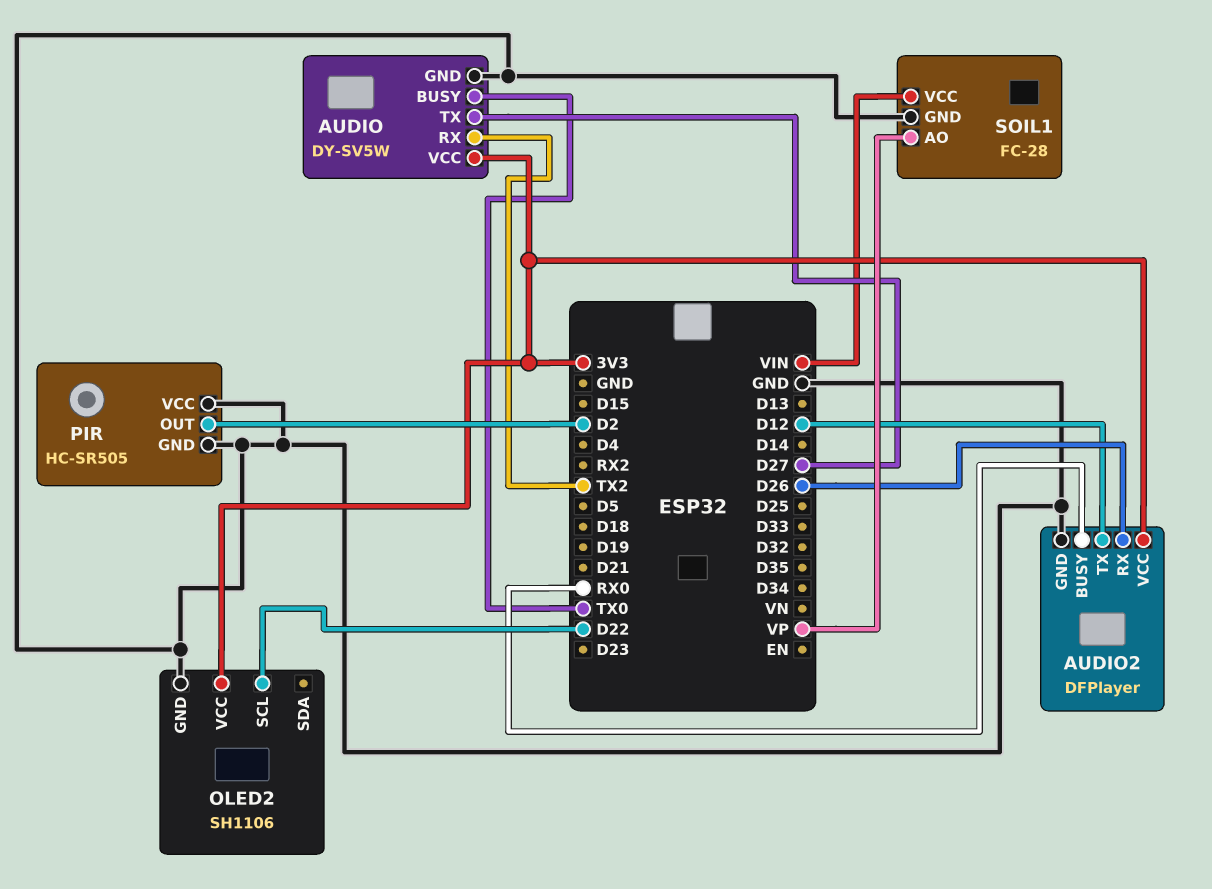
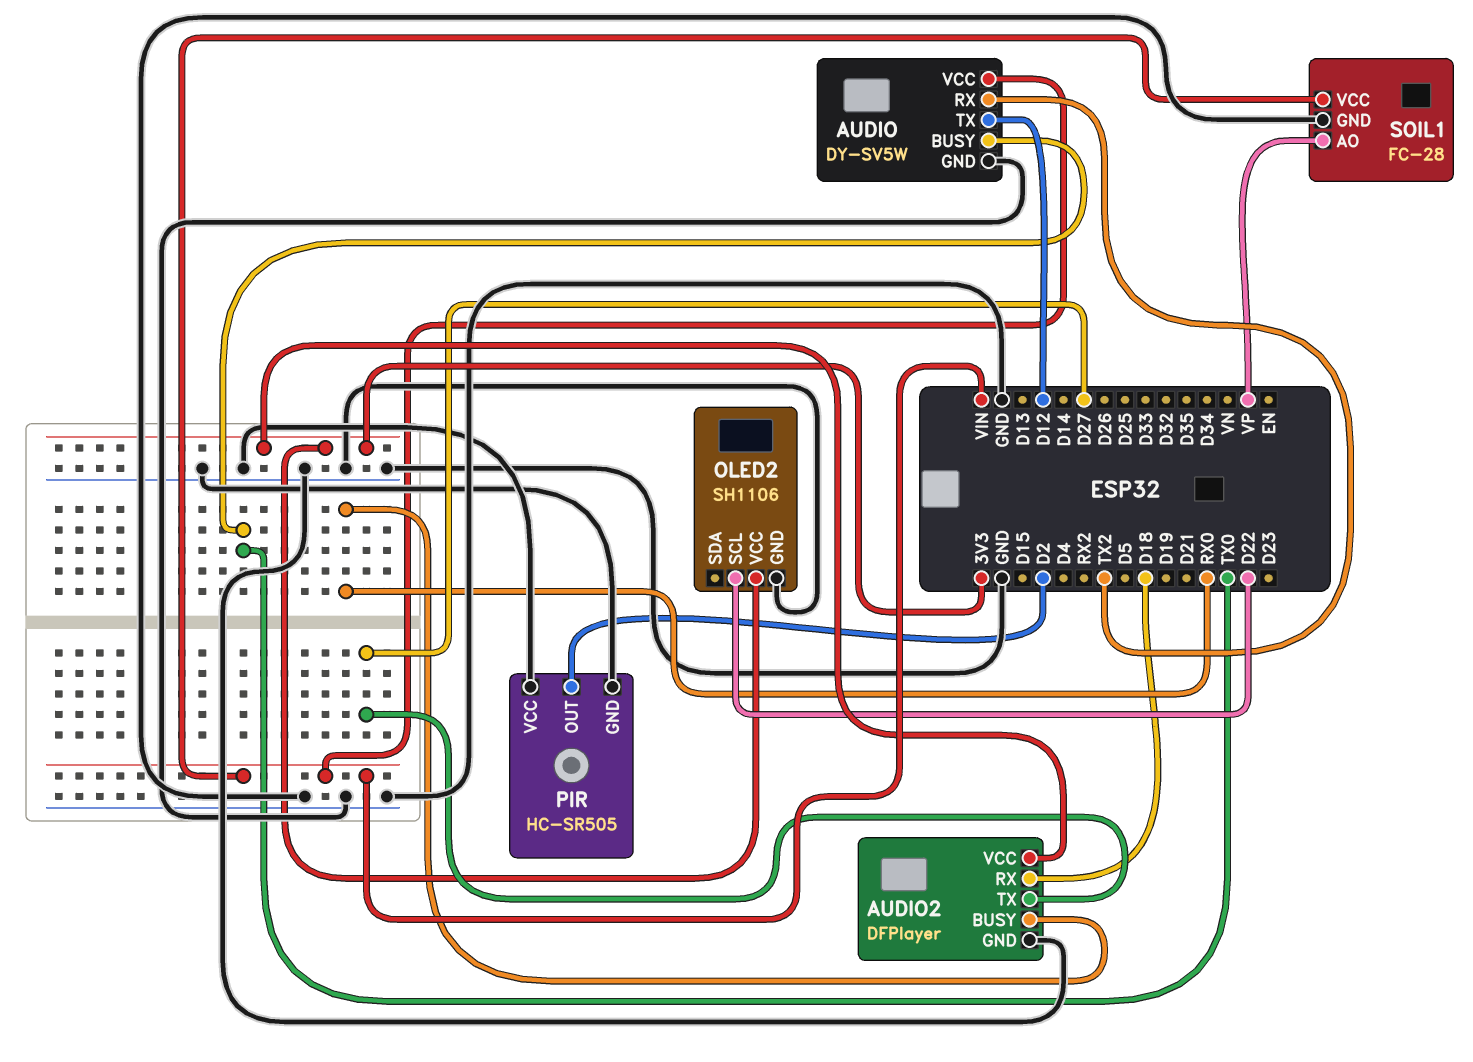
AUDIO pin TX: D27 -> D12
AUDIO pin VCC: 3V3 -> VIN
AUDIO2 pin RX: D26 -> D18
AUDIO2 pin TX: D12 -> D27

